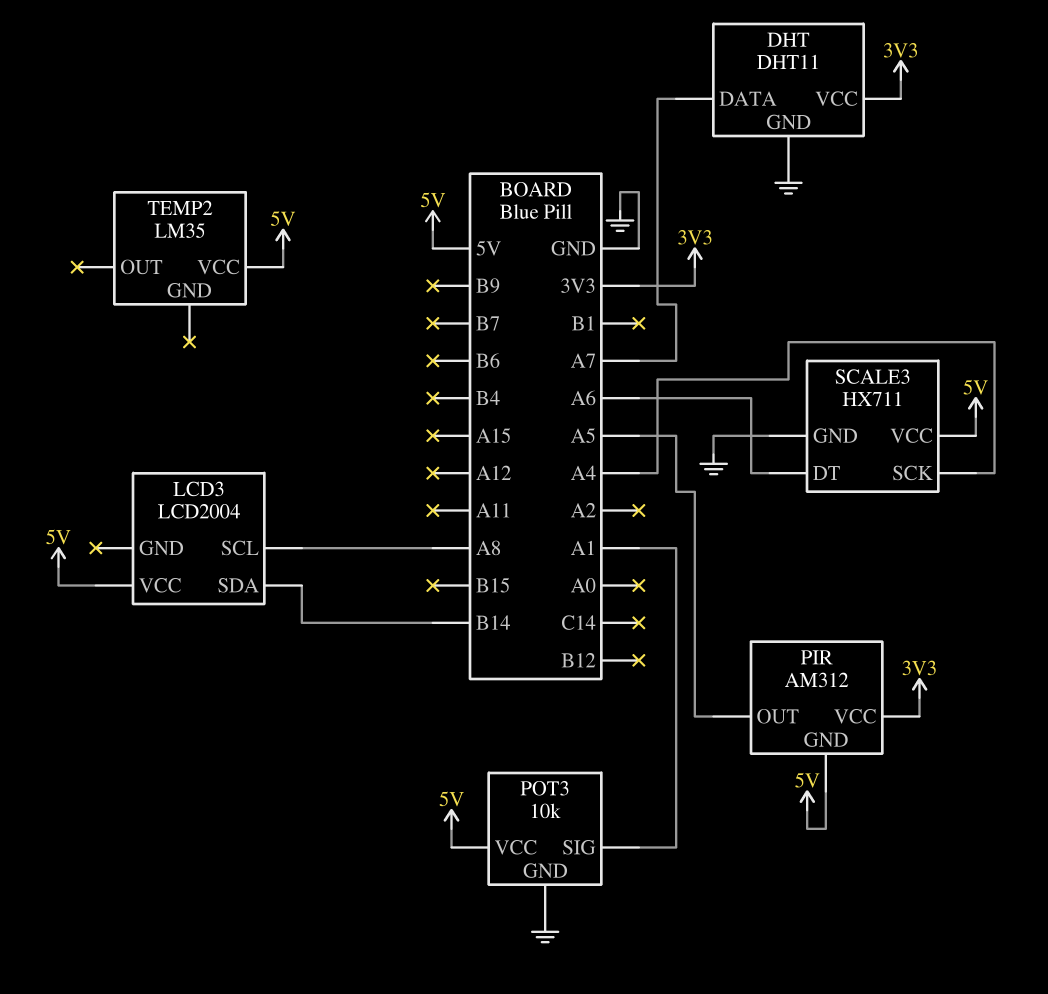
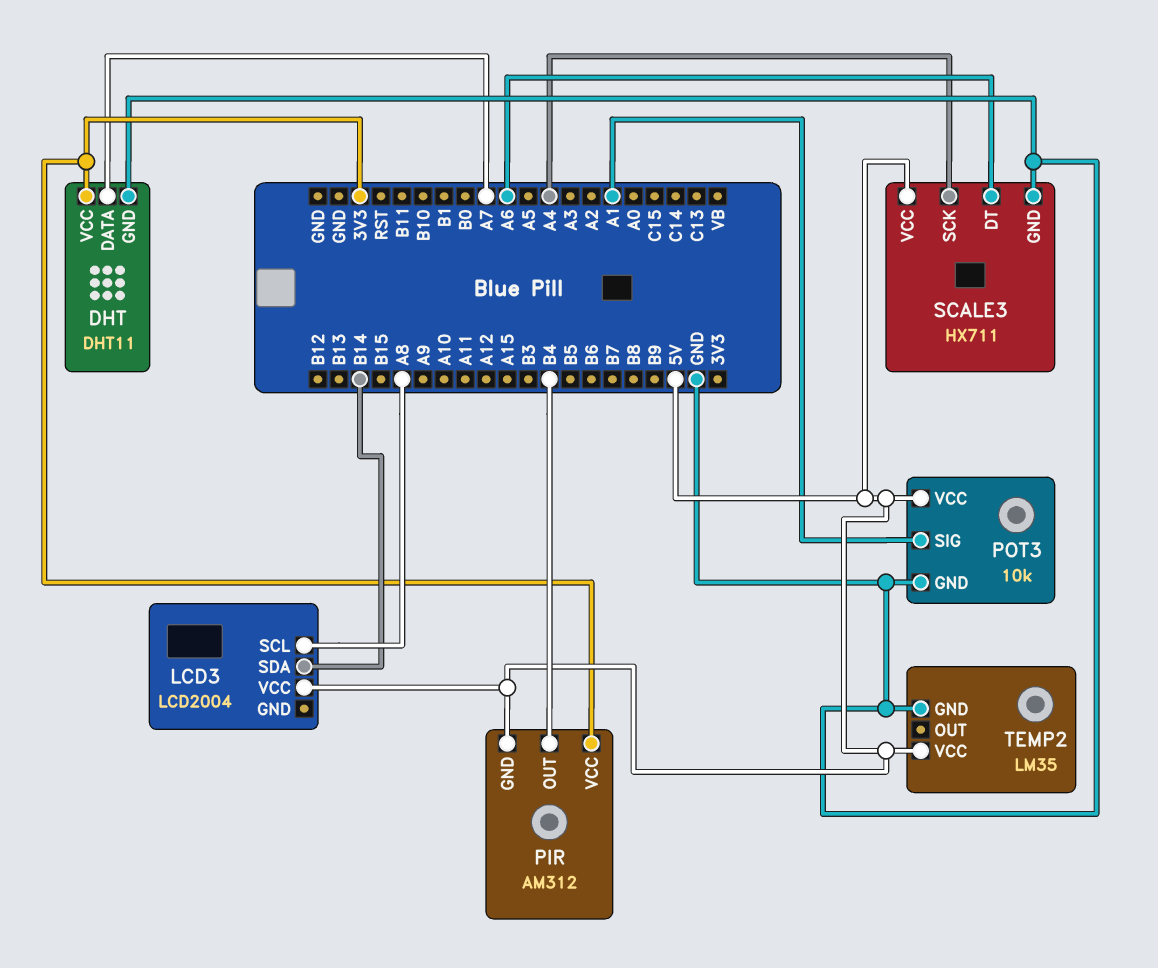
PIR pin OUT: A5 -> B4
TEMP2 pin GND: none -> GND

